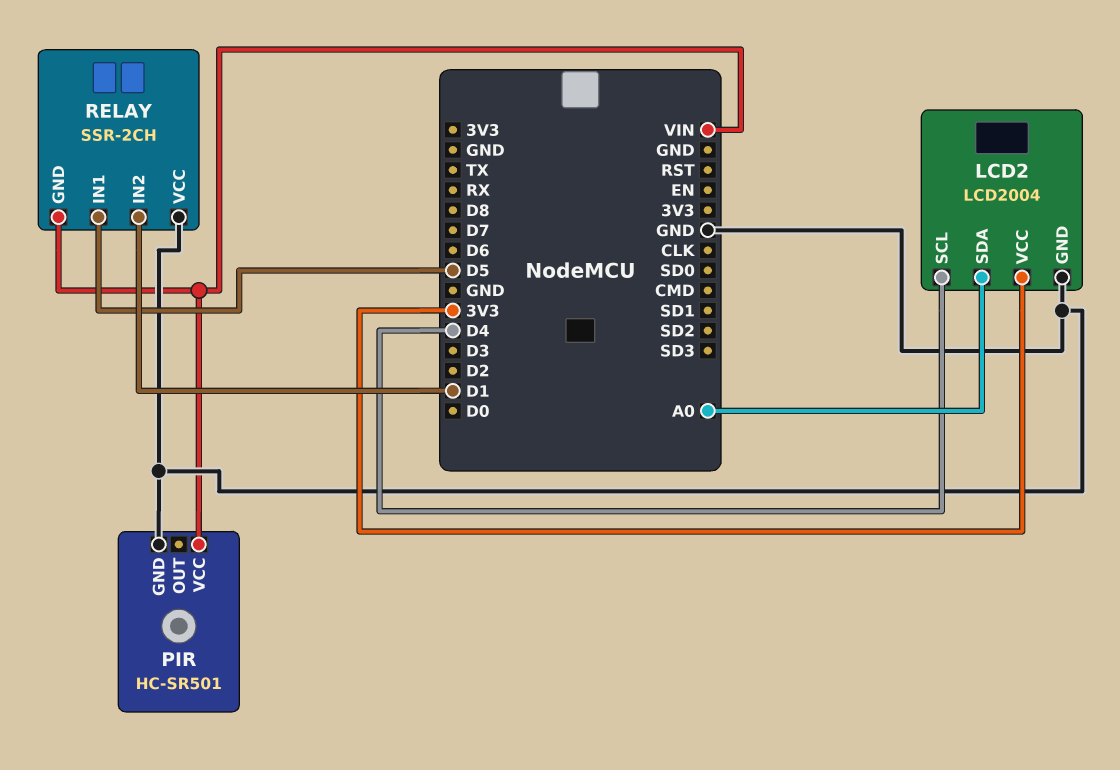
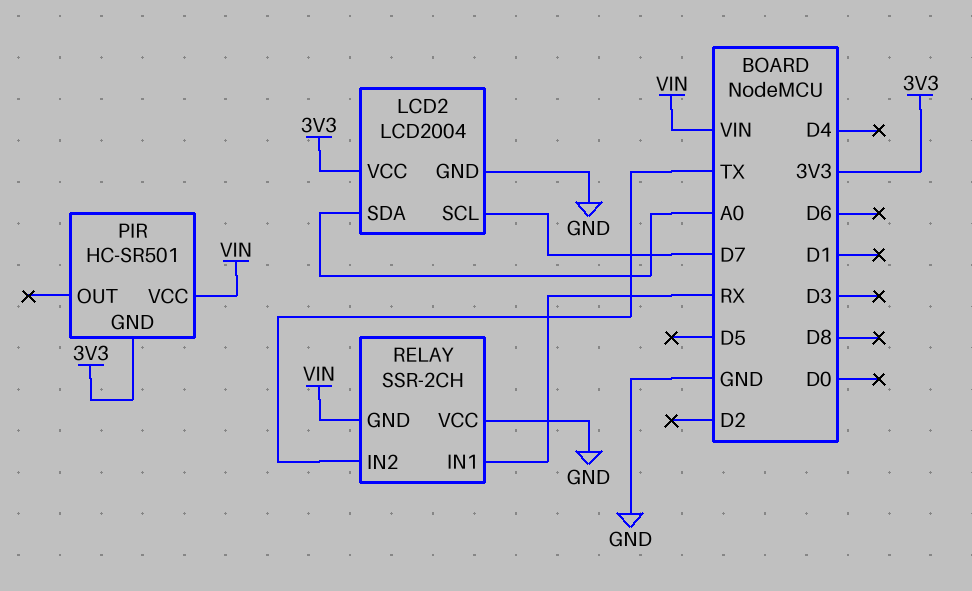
LCD2 pin SCL: D4 -> D7
PIR pin GND: GND -> 3V3
RELAY pin IN1: D5 -> RX
RELAY pin IN2: D1 -> TX

